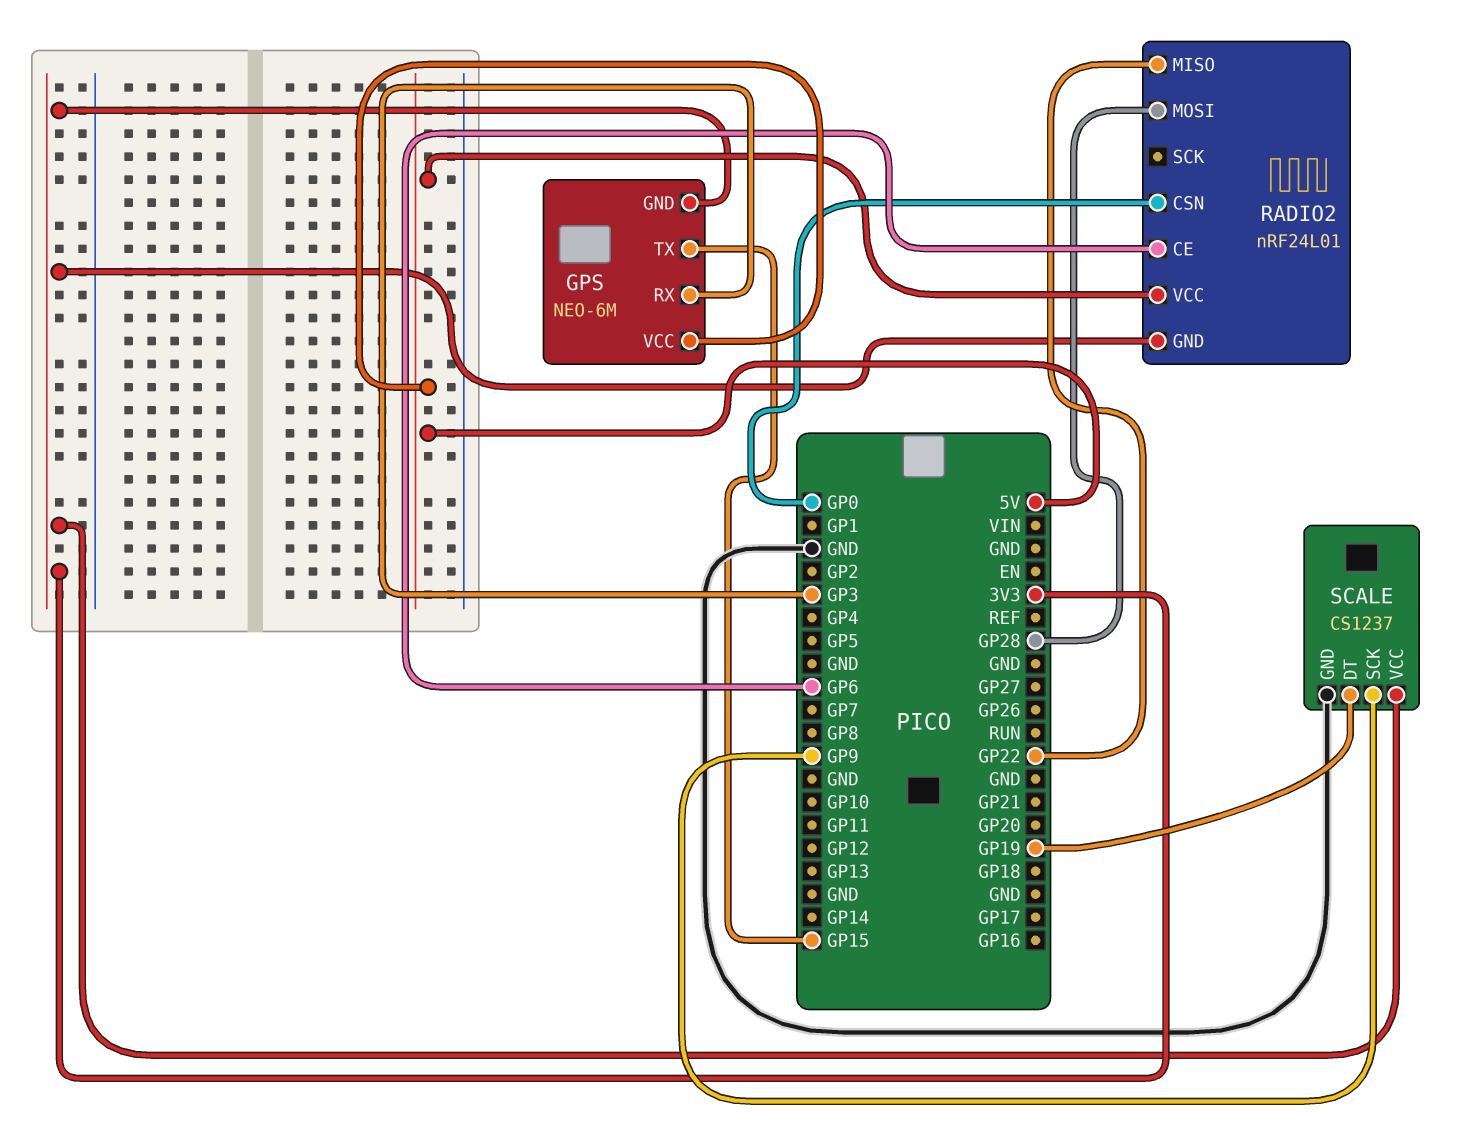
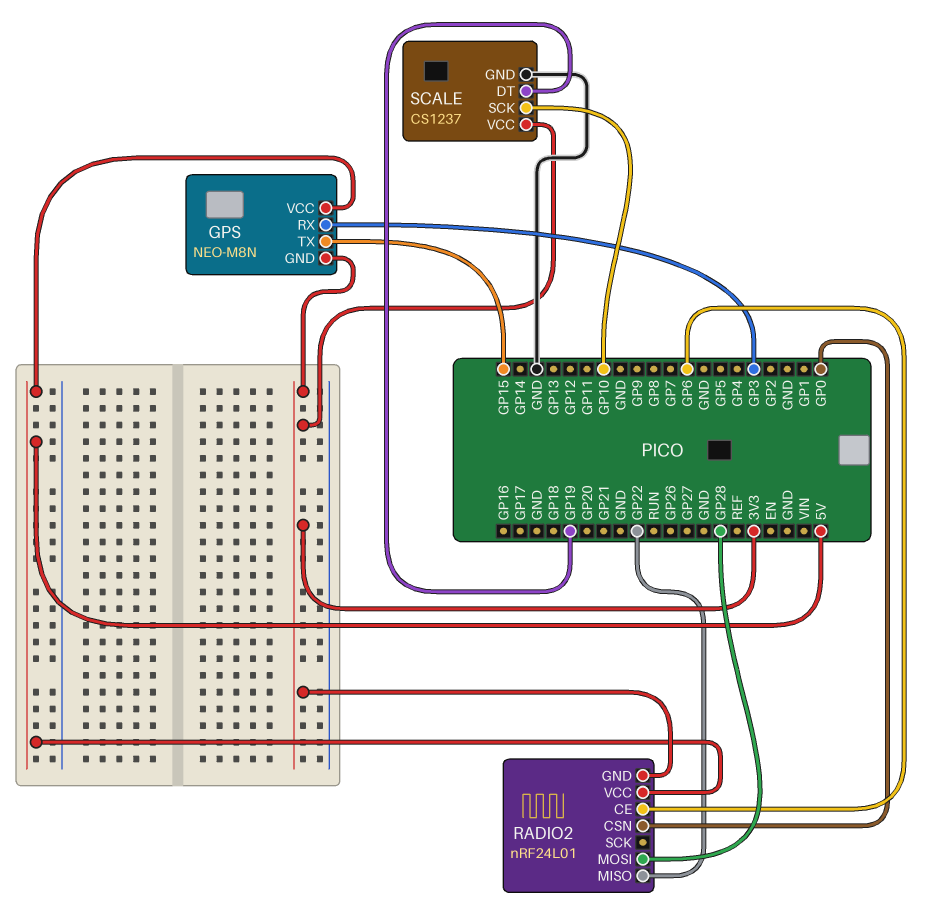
GPS: NEO-6M -> NEO-M8N
SCALE pin SCK: GP9 -> GP10

